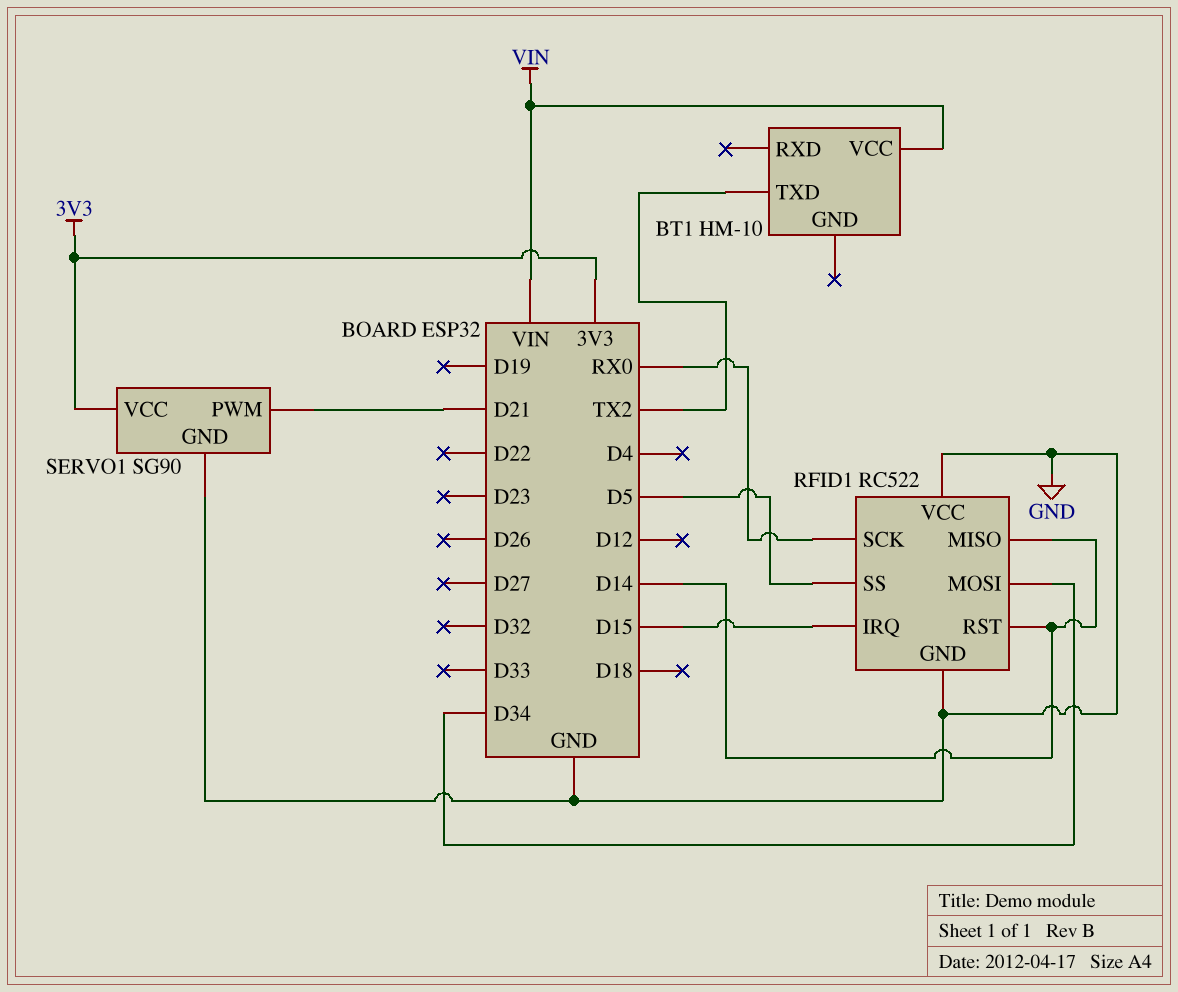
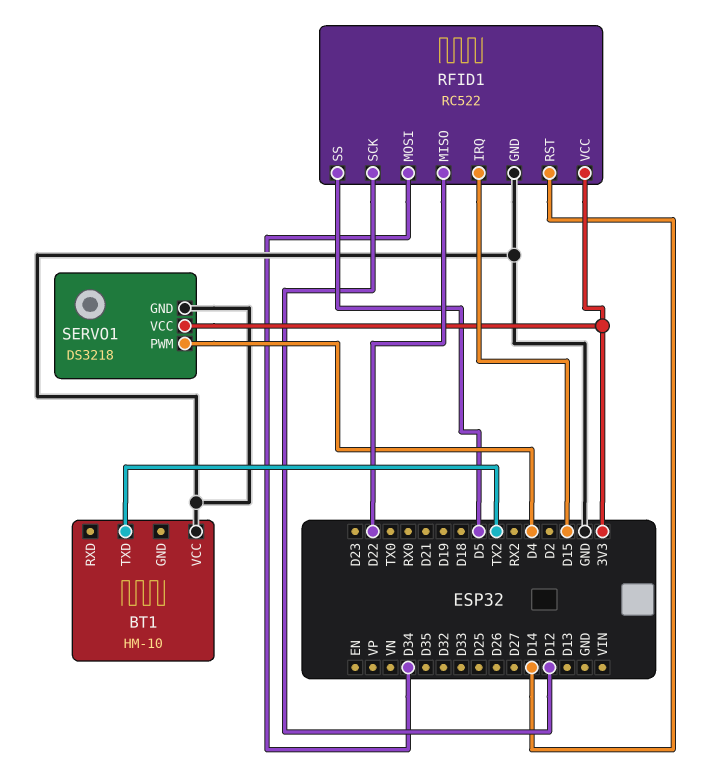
BT1 pin VCC: VIN -> GND
RFID1 pin MISO: D14 -> D22
RFID1 pin SCK: RX0 -> D12
RFID1 pin VCC: GND -> 3V3
SERVO1: SG90 -> DS3218
SERVO1 pin PWM: D21 -> D4

